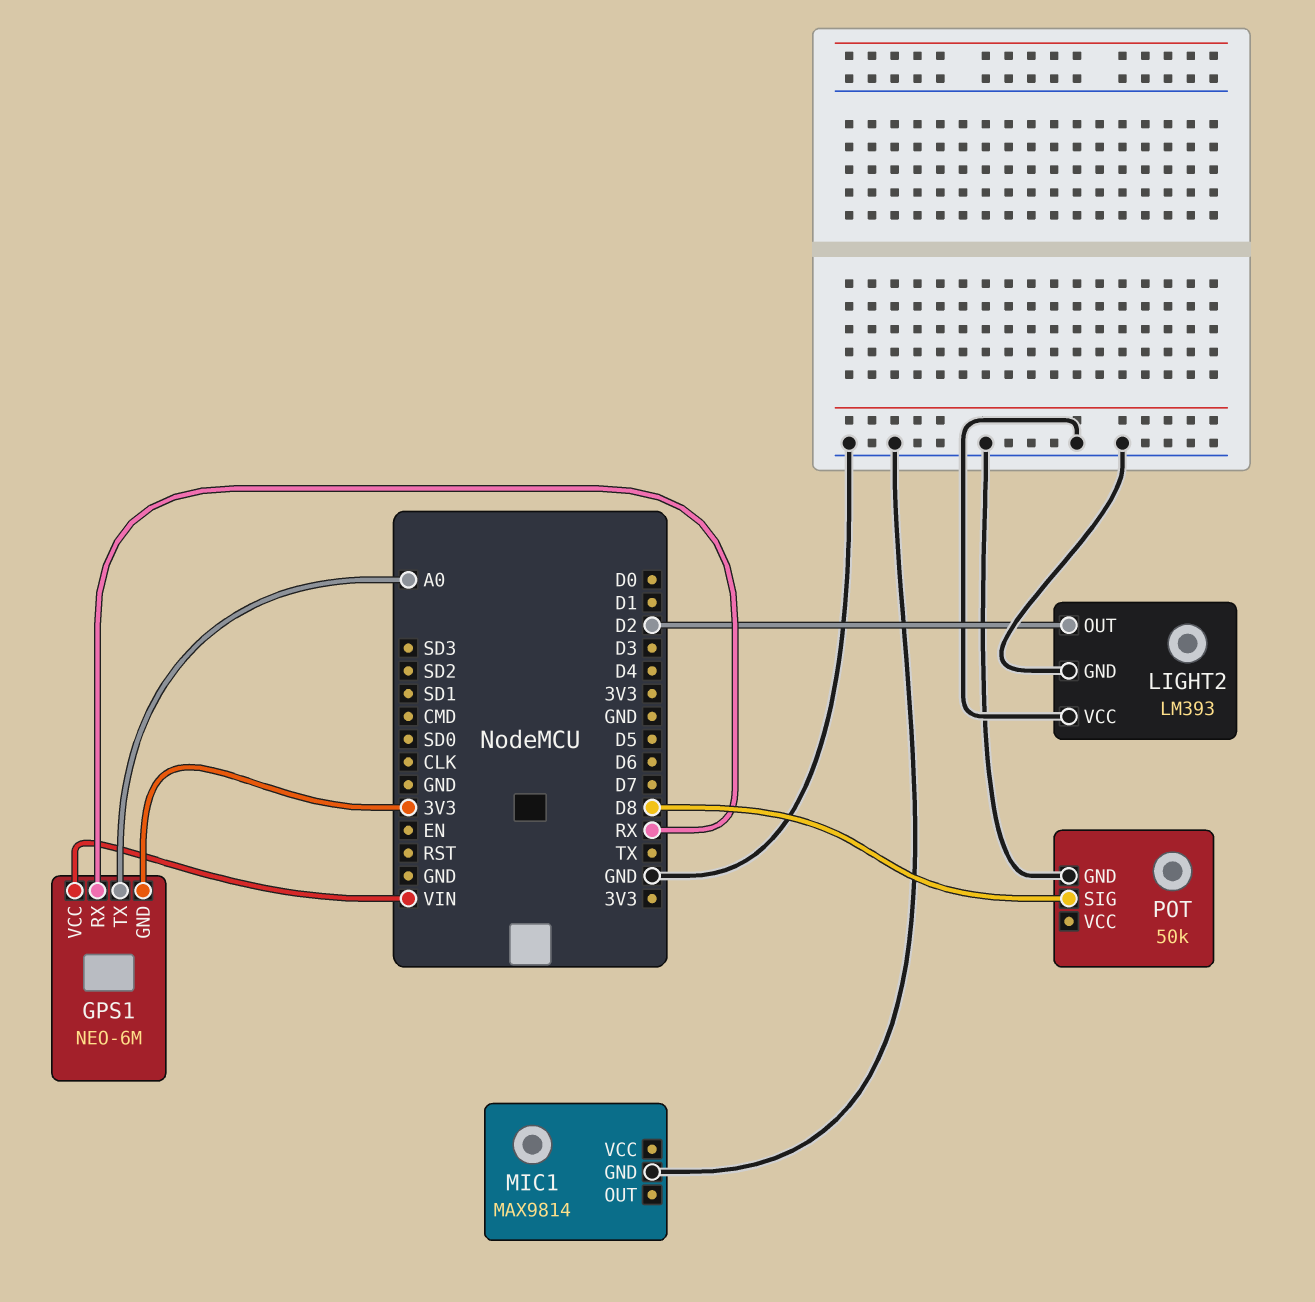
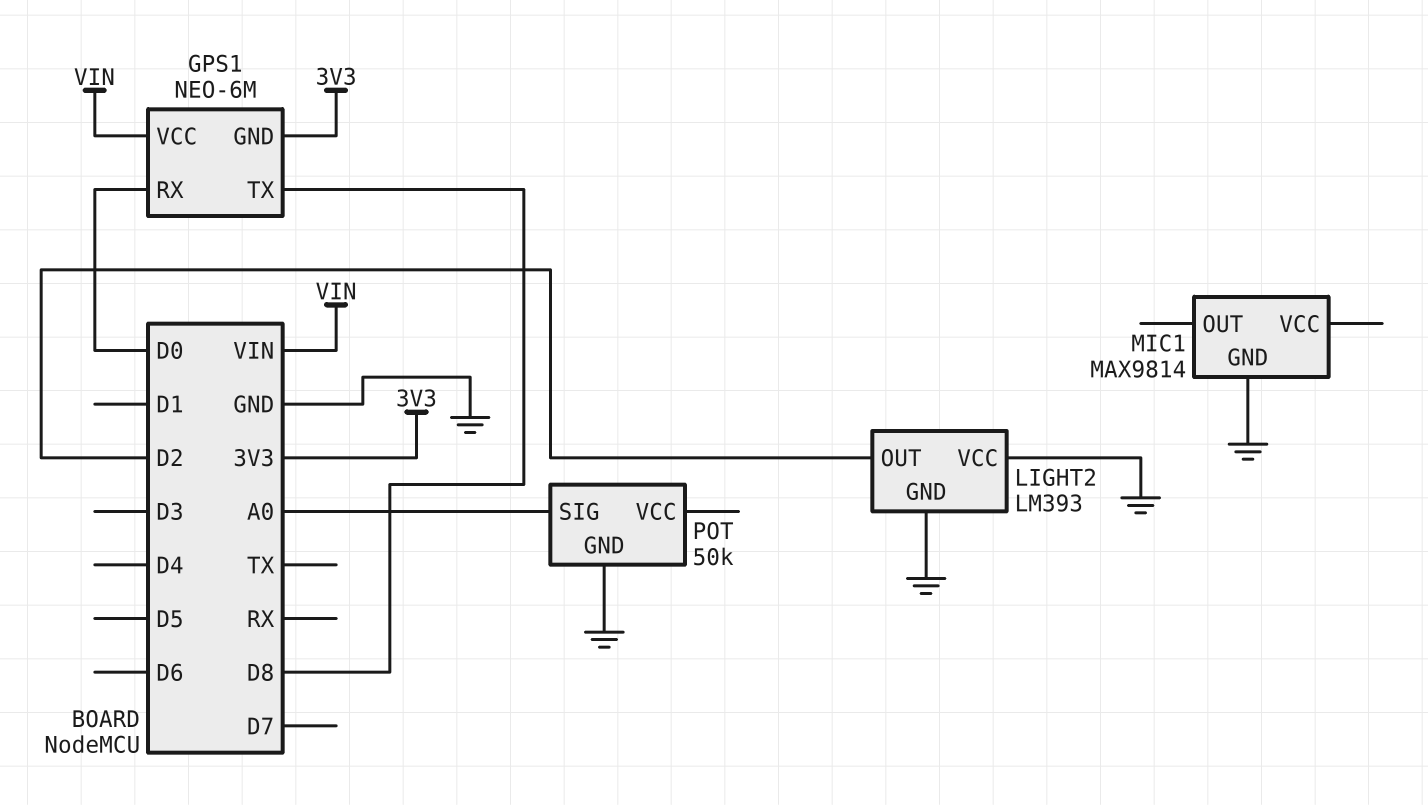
GPS1 pin RX: RX -> D0
GPS1 pin TX: A0 -> D8
POT pin SIG: D8 -> A0

